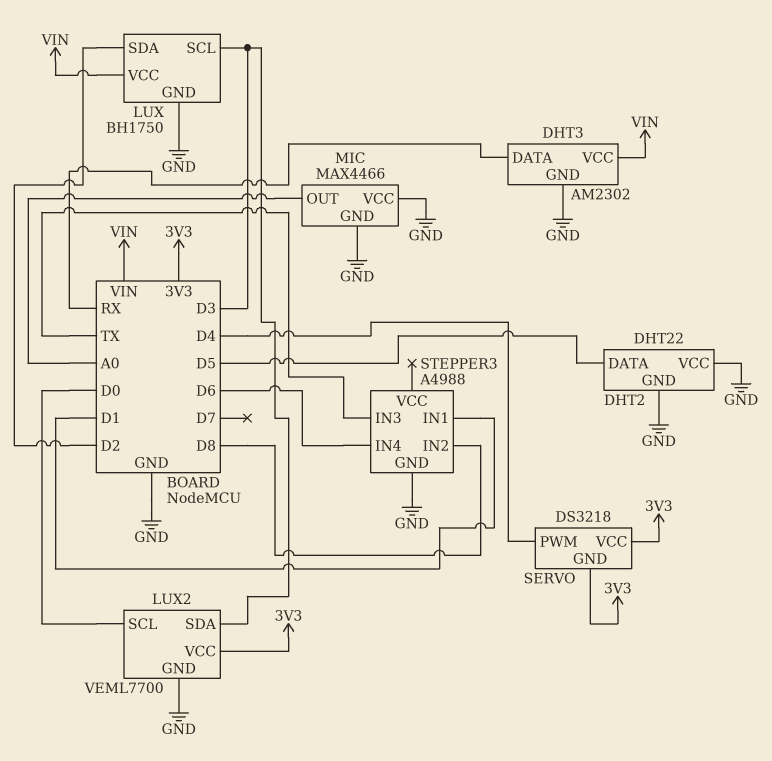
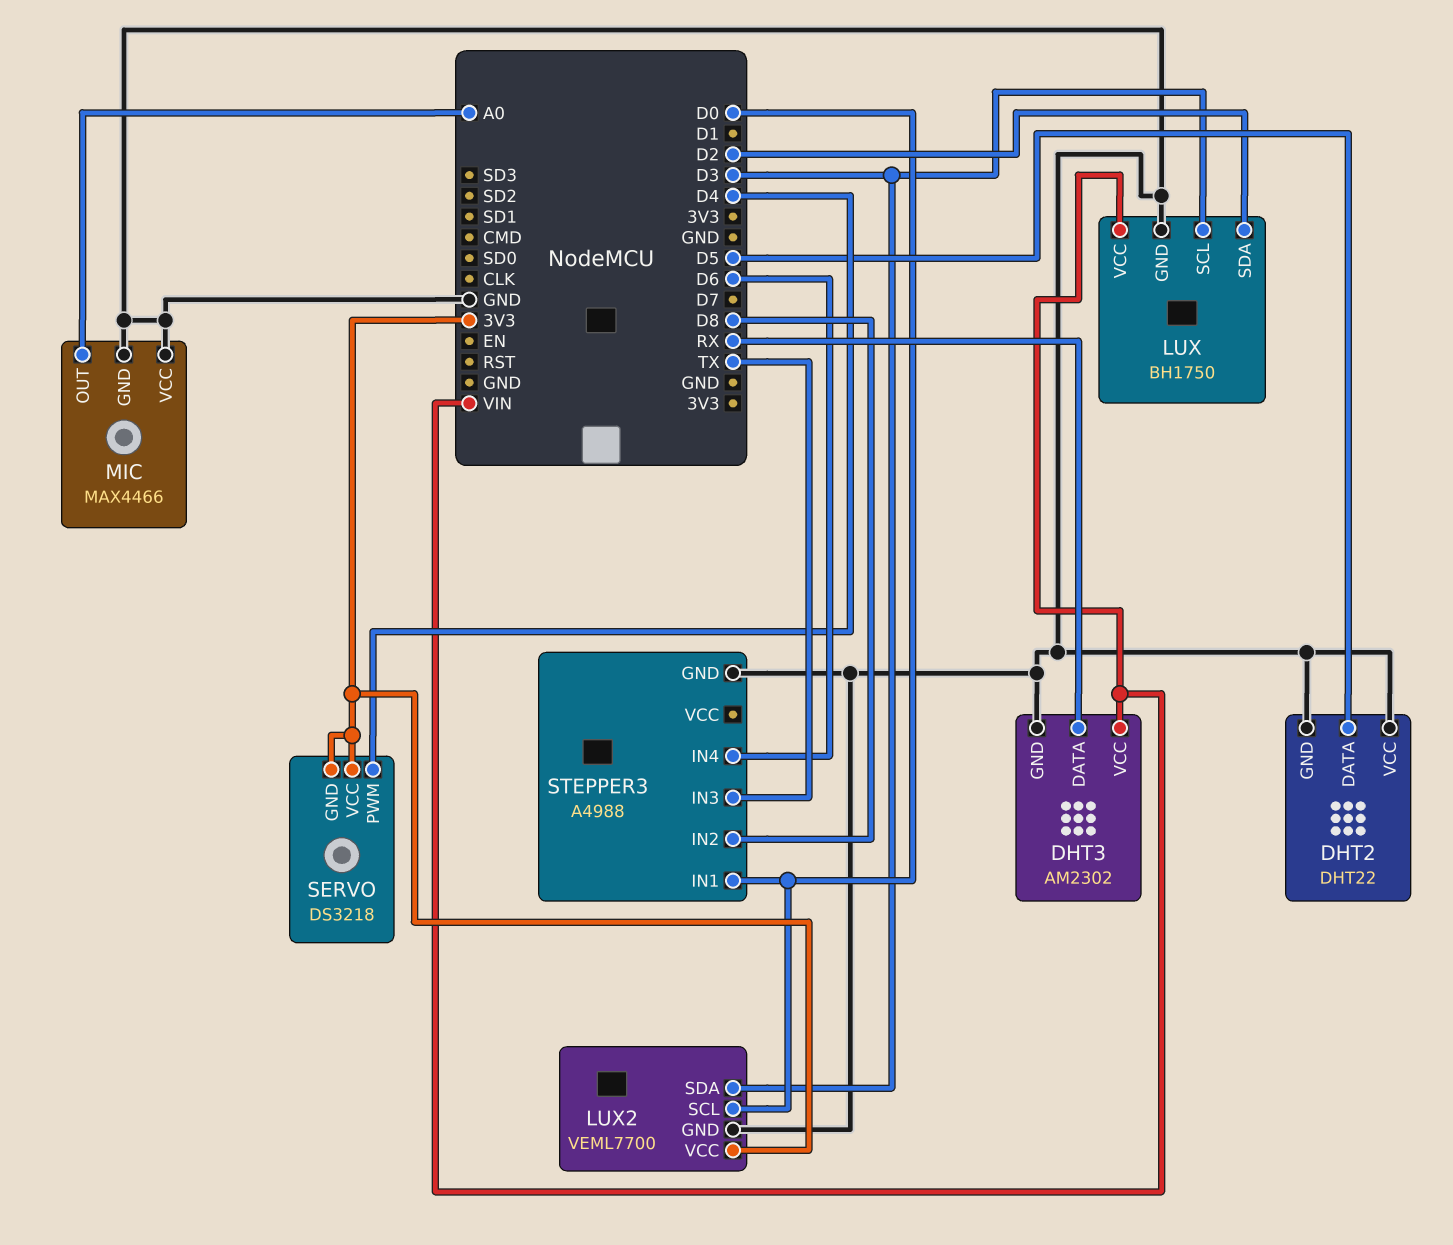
STEPPER3 pin IN1: D1 -> D0

